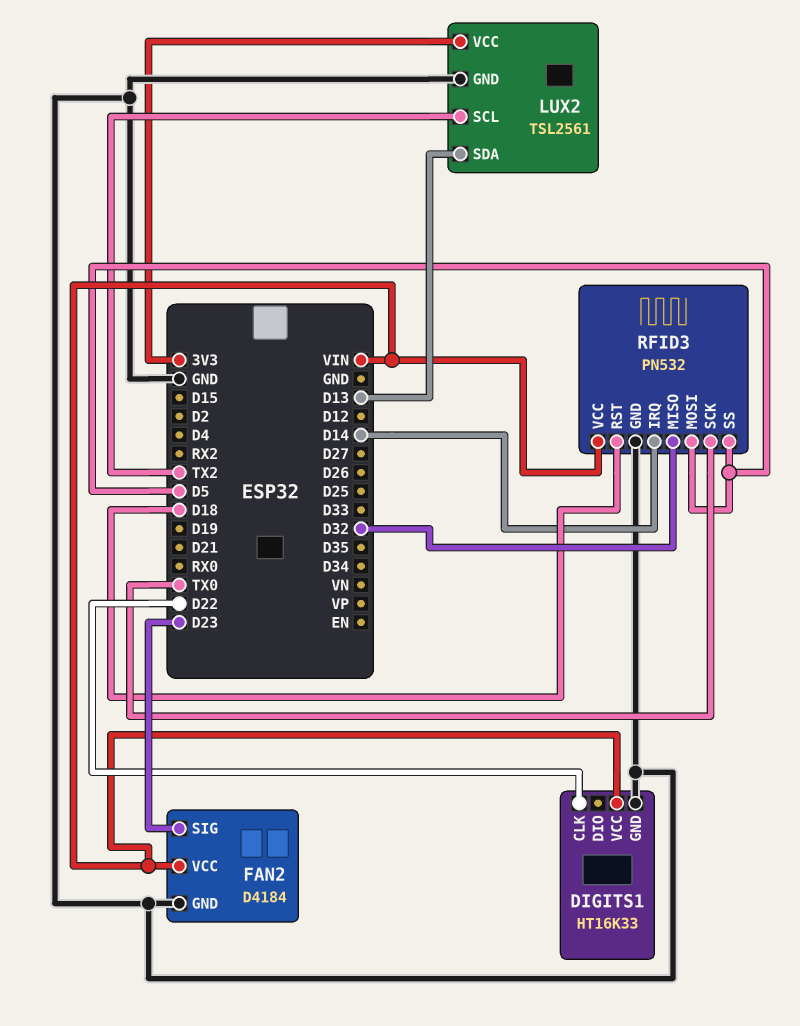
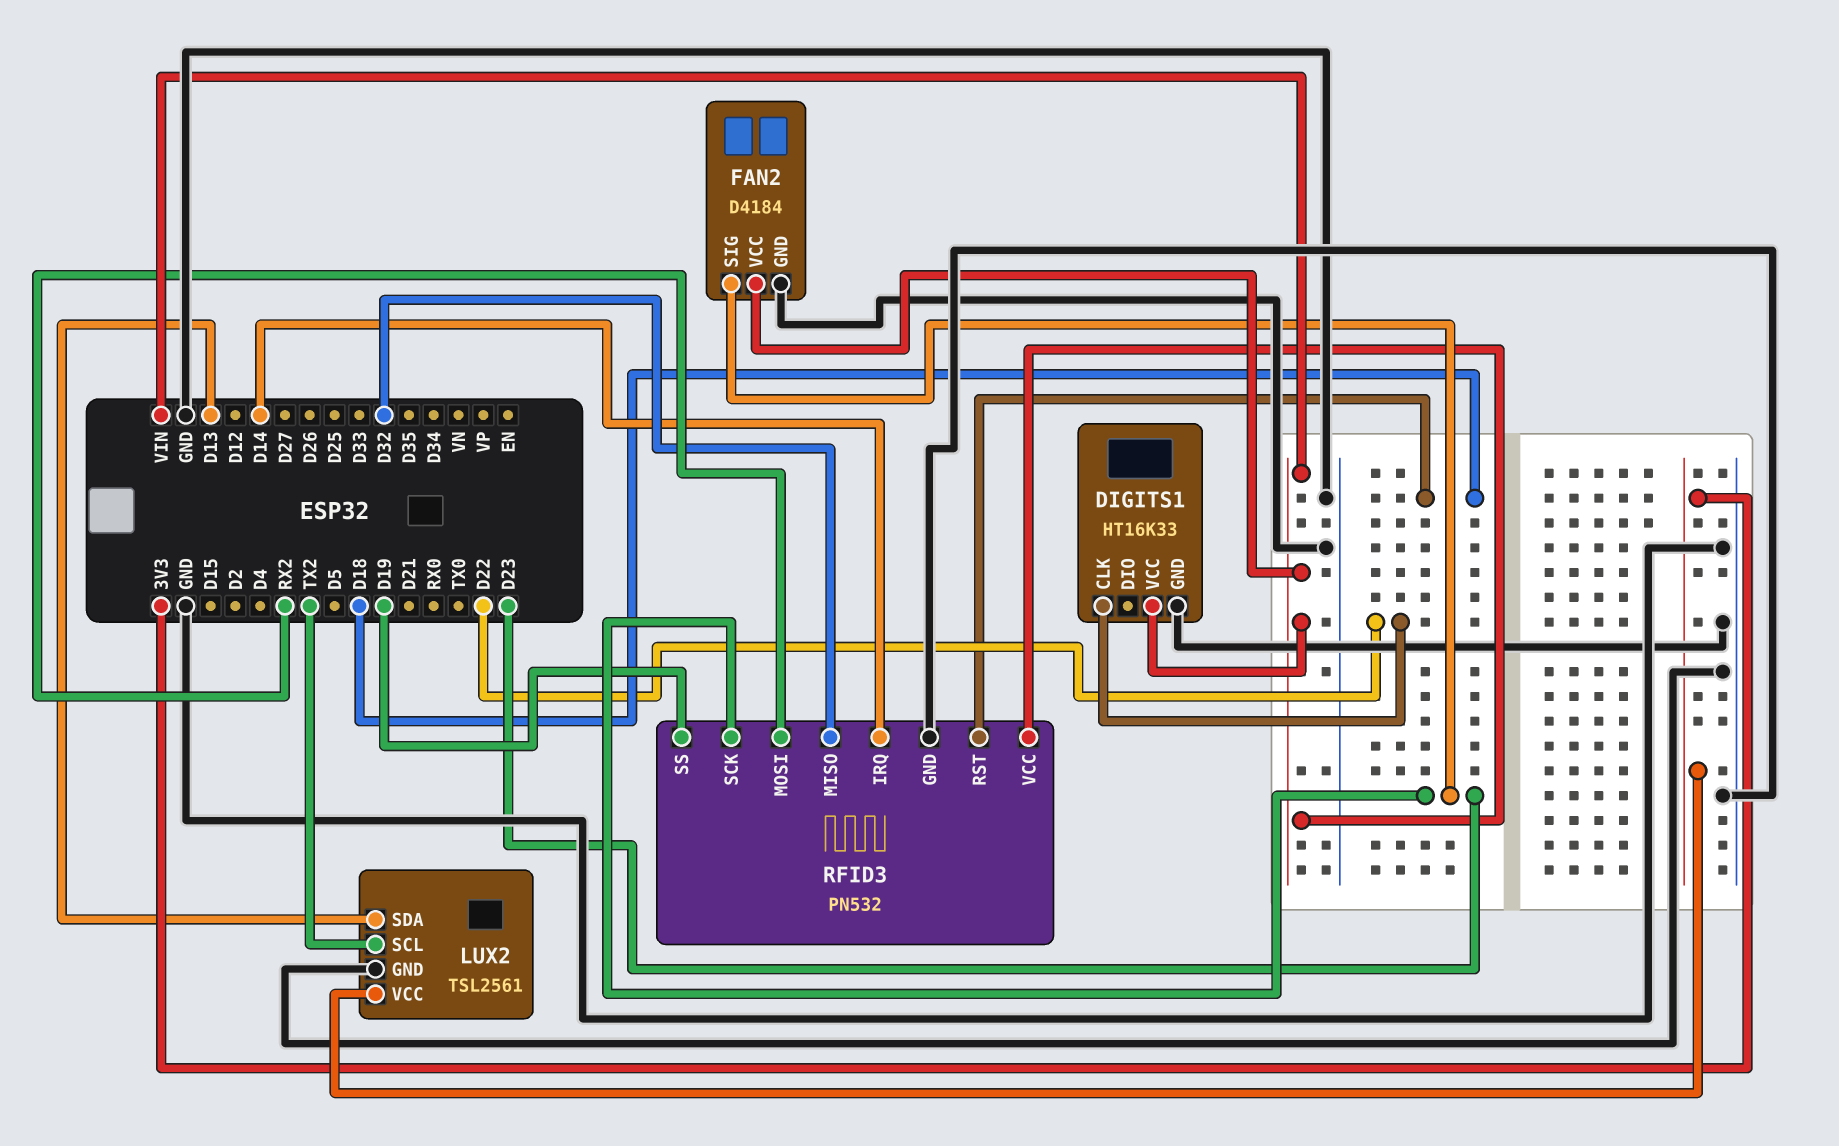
RFID3 pin MOSI: D5 -> RX2
RFID3 pin SCK: TX0 -> D23
RFID3 pin SS: D5 -> D19

